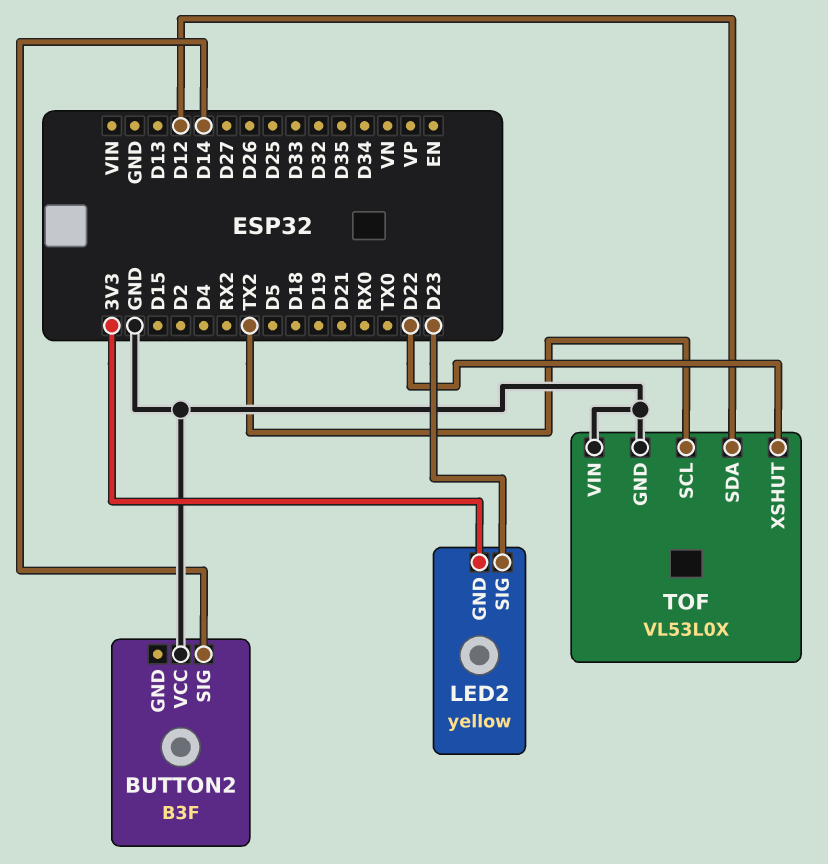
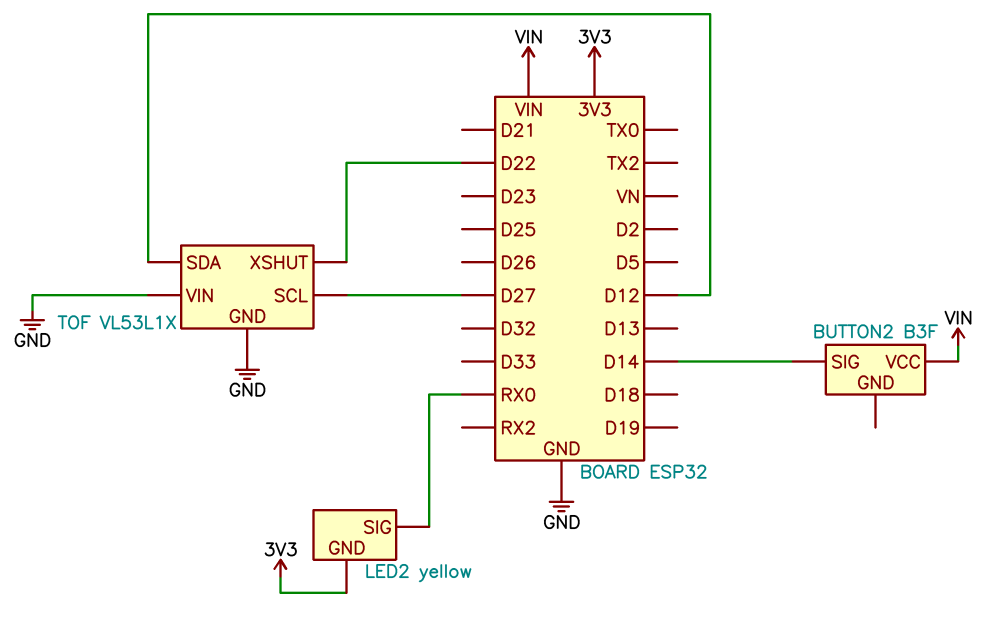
BUTTON2 pin VCC: GND -> VIN
LED2 pin SIG: D23 -> RX0
TOF: VL53L0X -> VL53L1X
TOF pin SCL: TX2 -> D27

